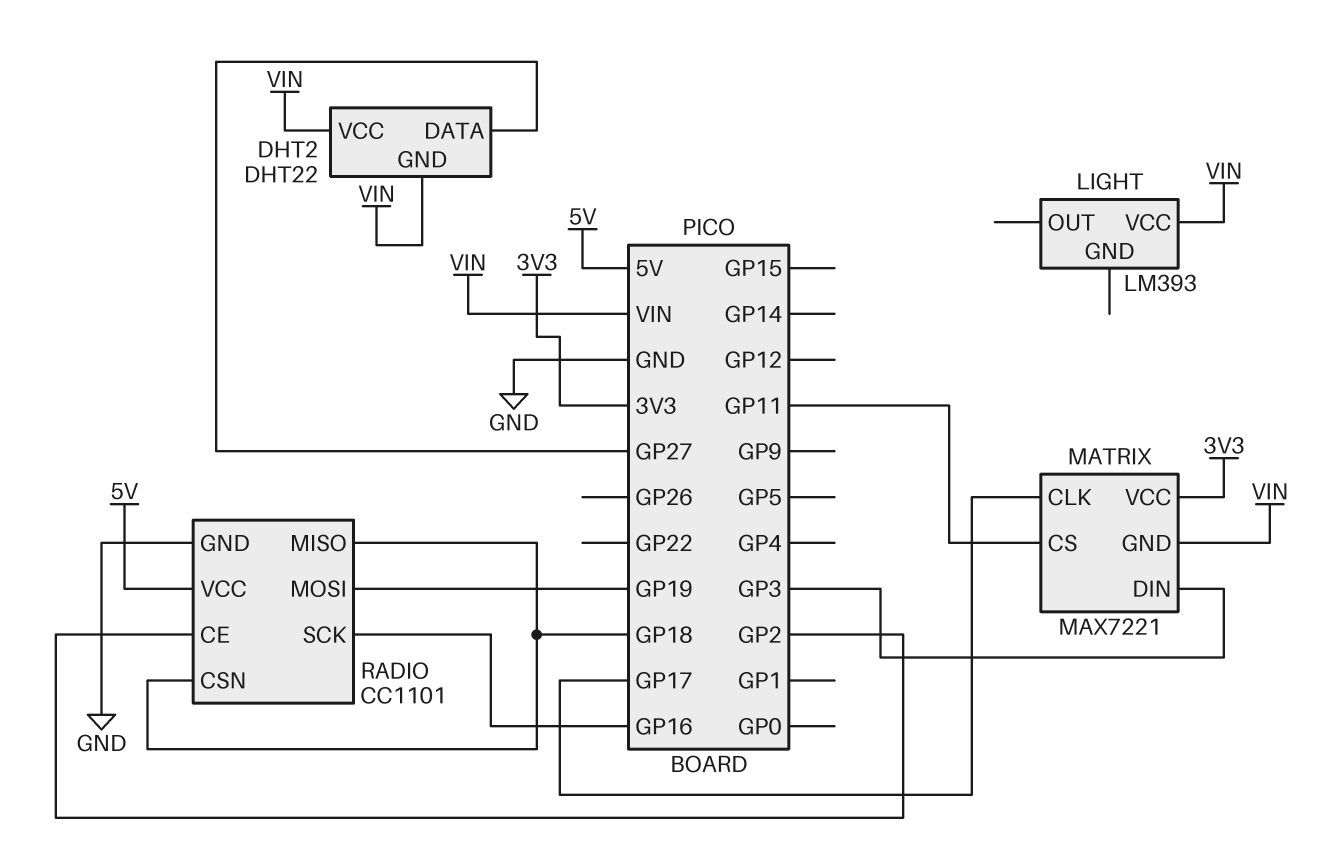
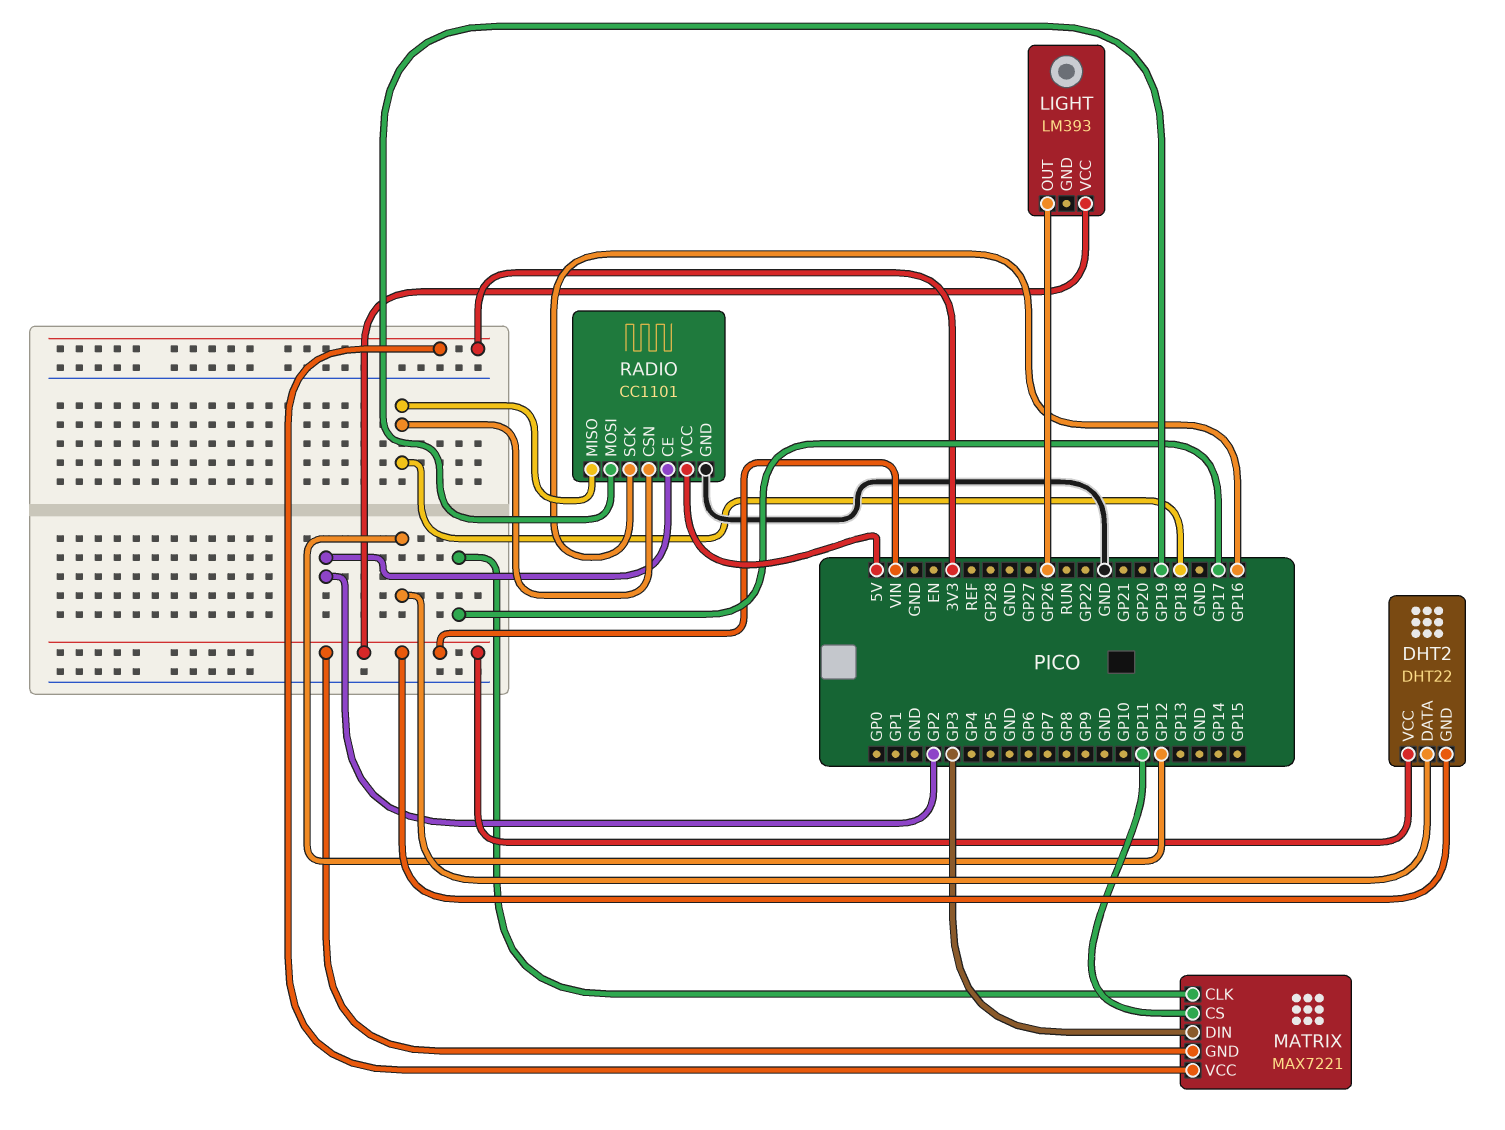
DHT2 pin DATA: GP27 -> GP12
LIGHT pin OUT: none -> GP26

